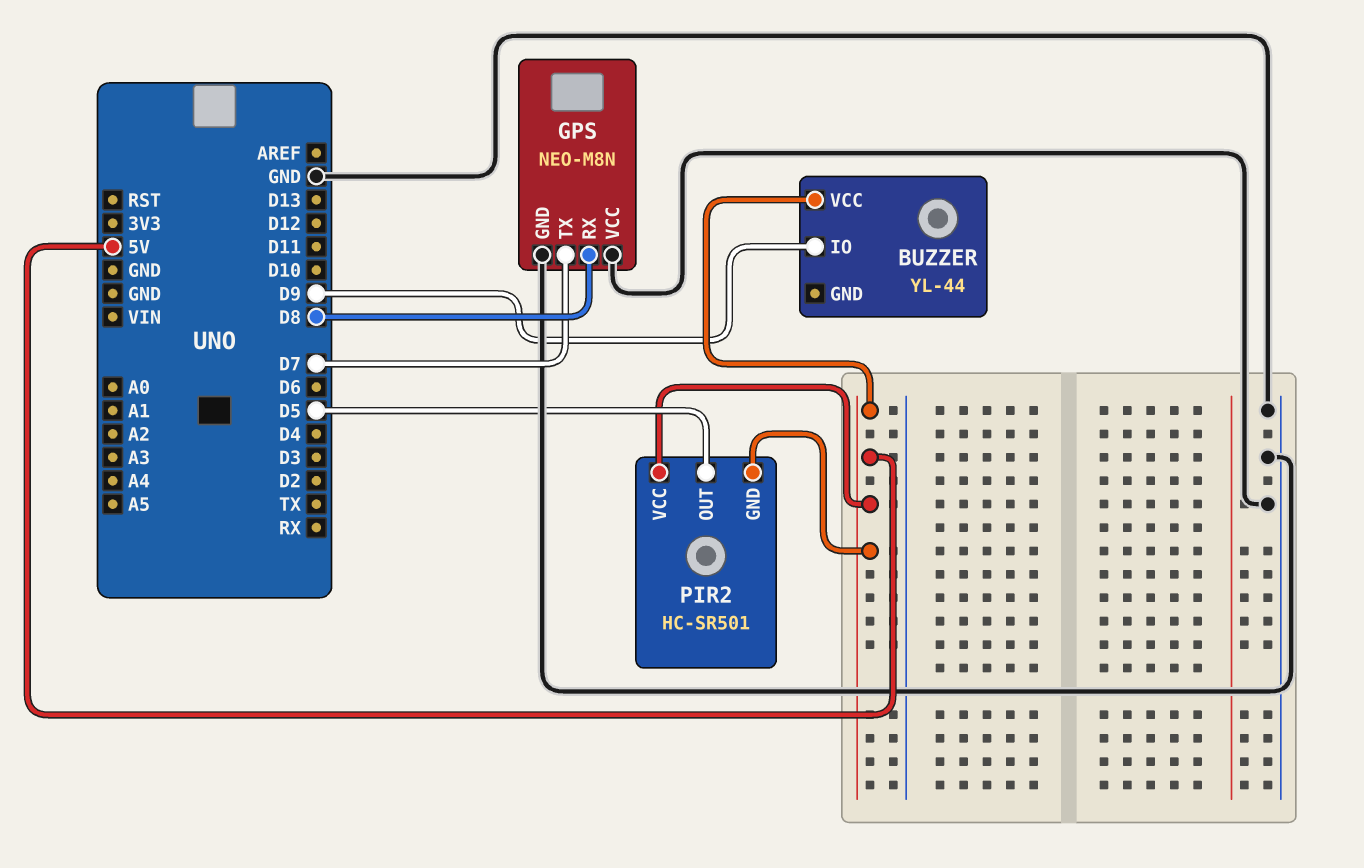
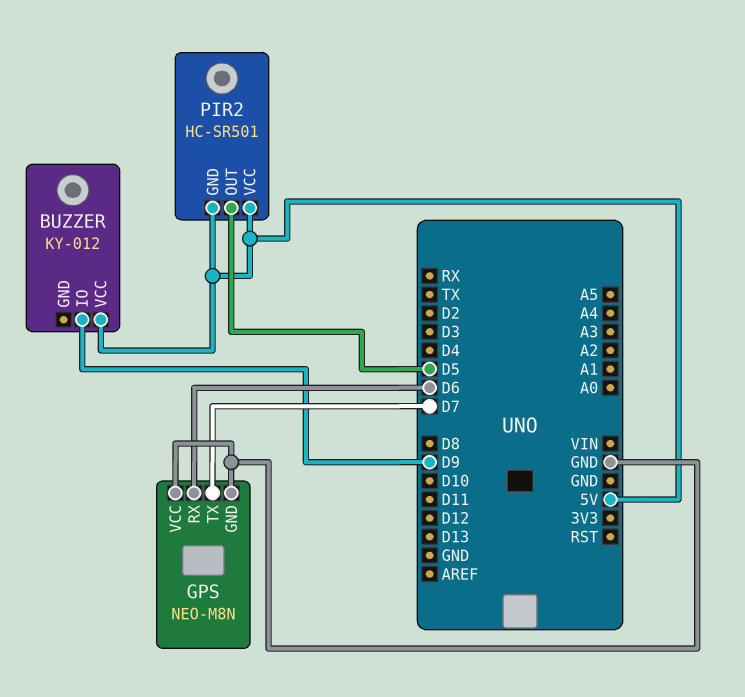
BUZZER: YL-44 -> KY-012
GPS pin RX: D8 -> D6

